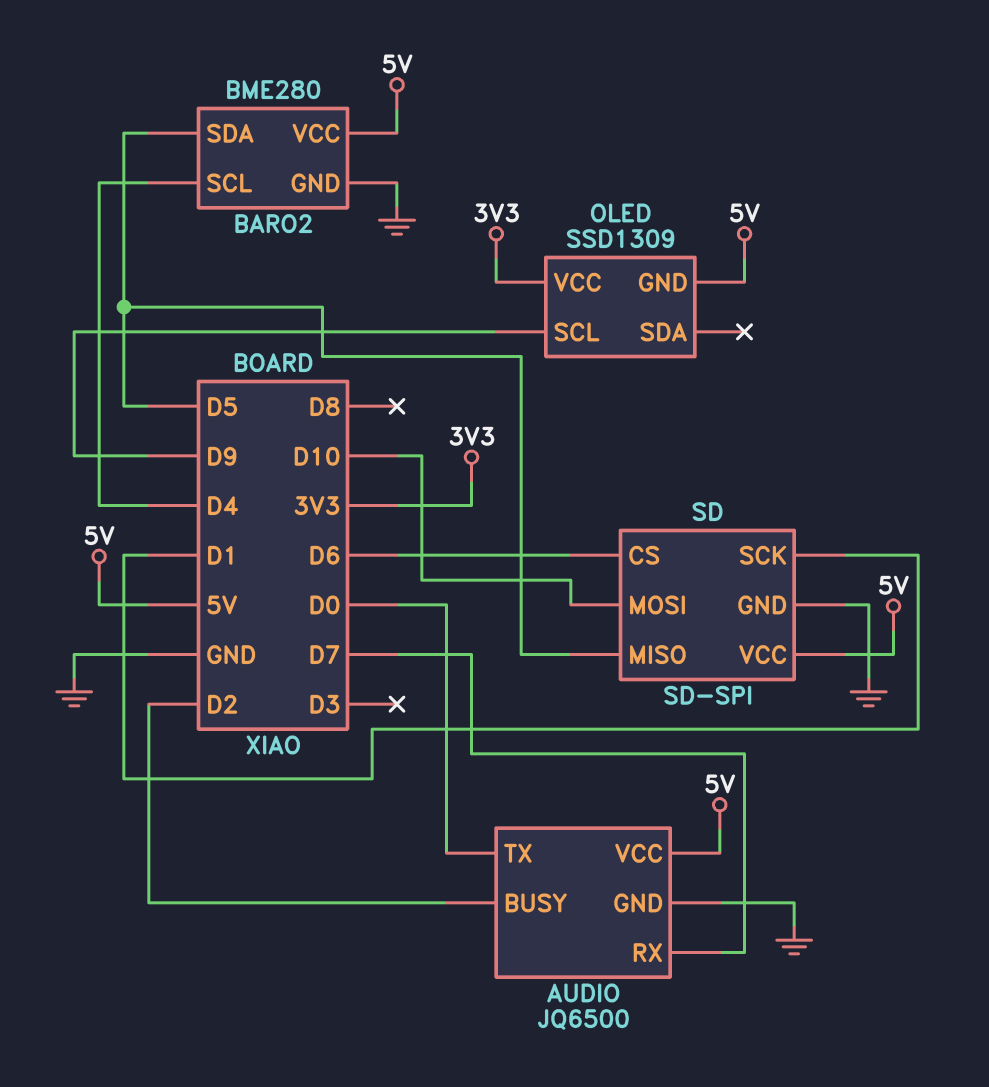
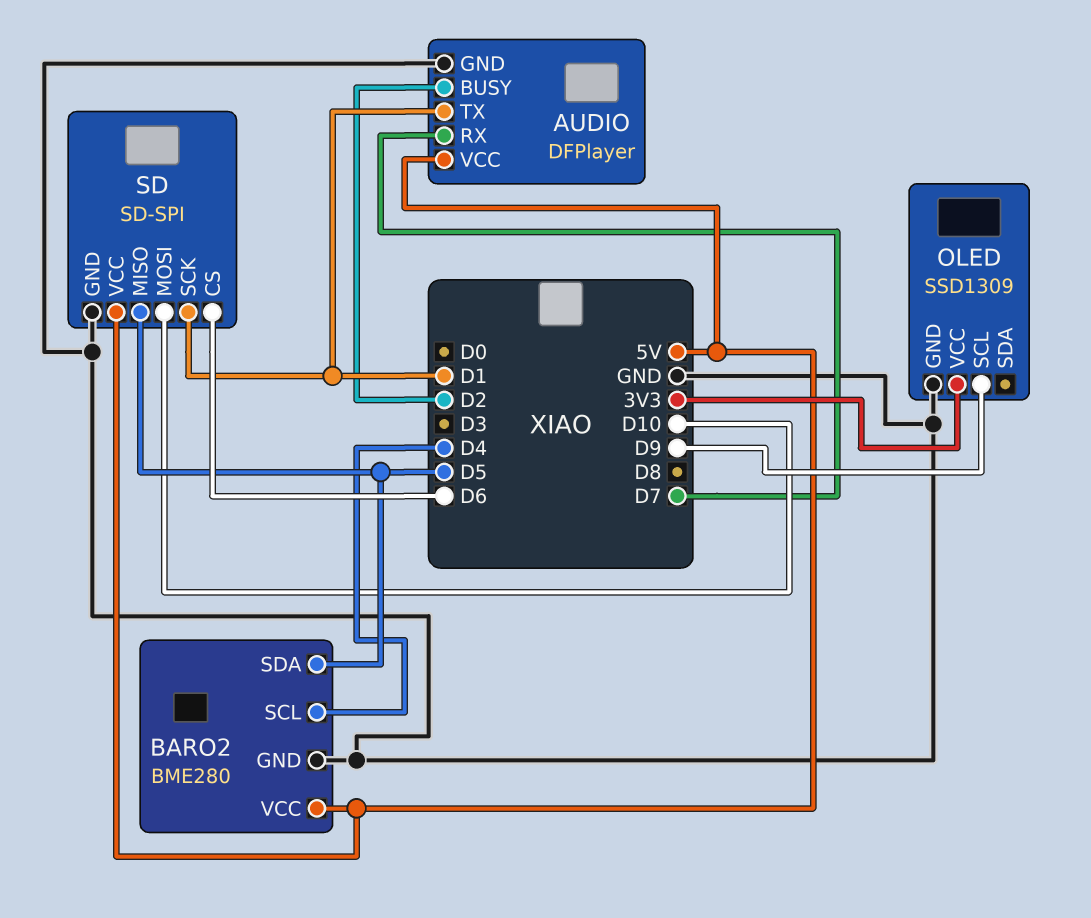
AUDIO: JQ6500 -> DFPlayer
AUDIO pin TX: D0 -> D1
OLED pin GND: 5V -> GND

